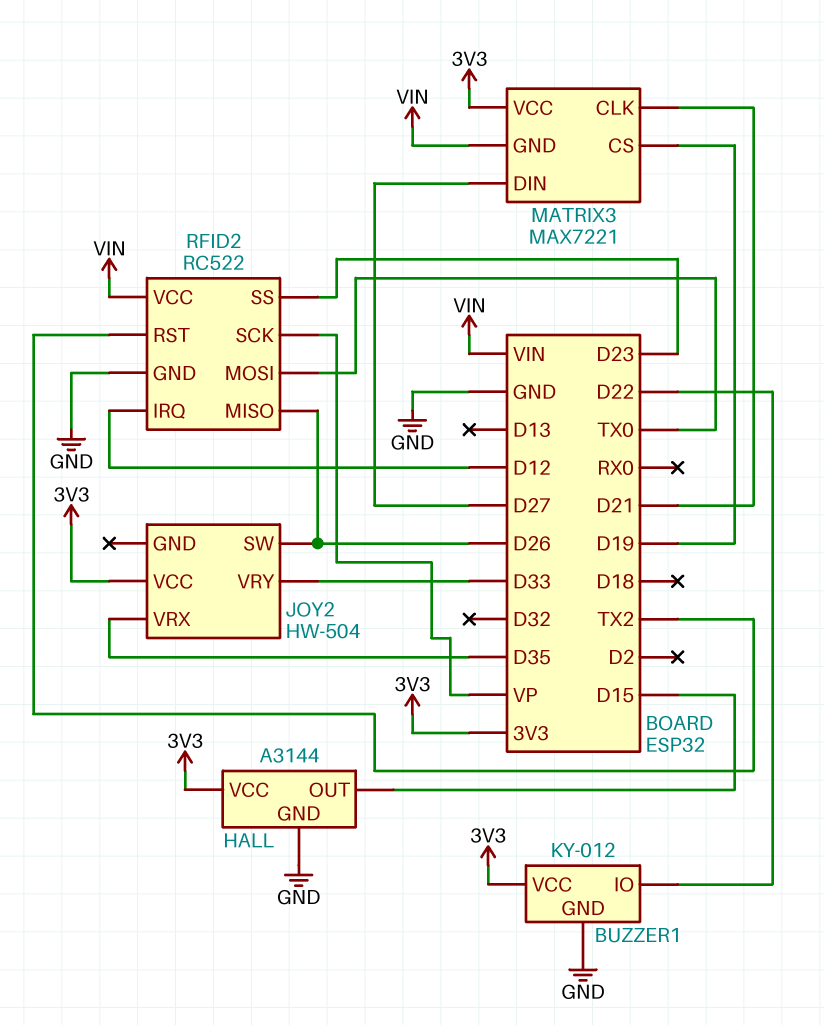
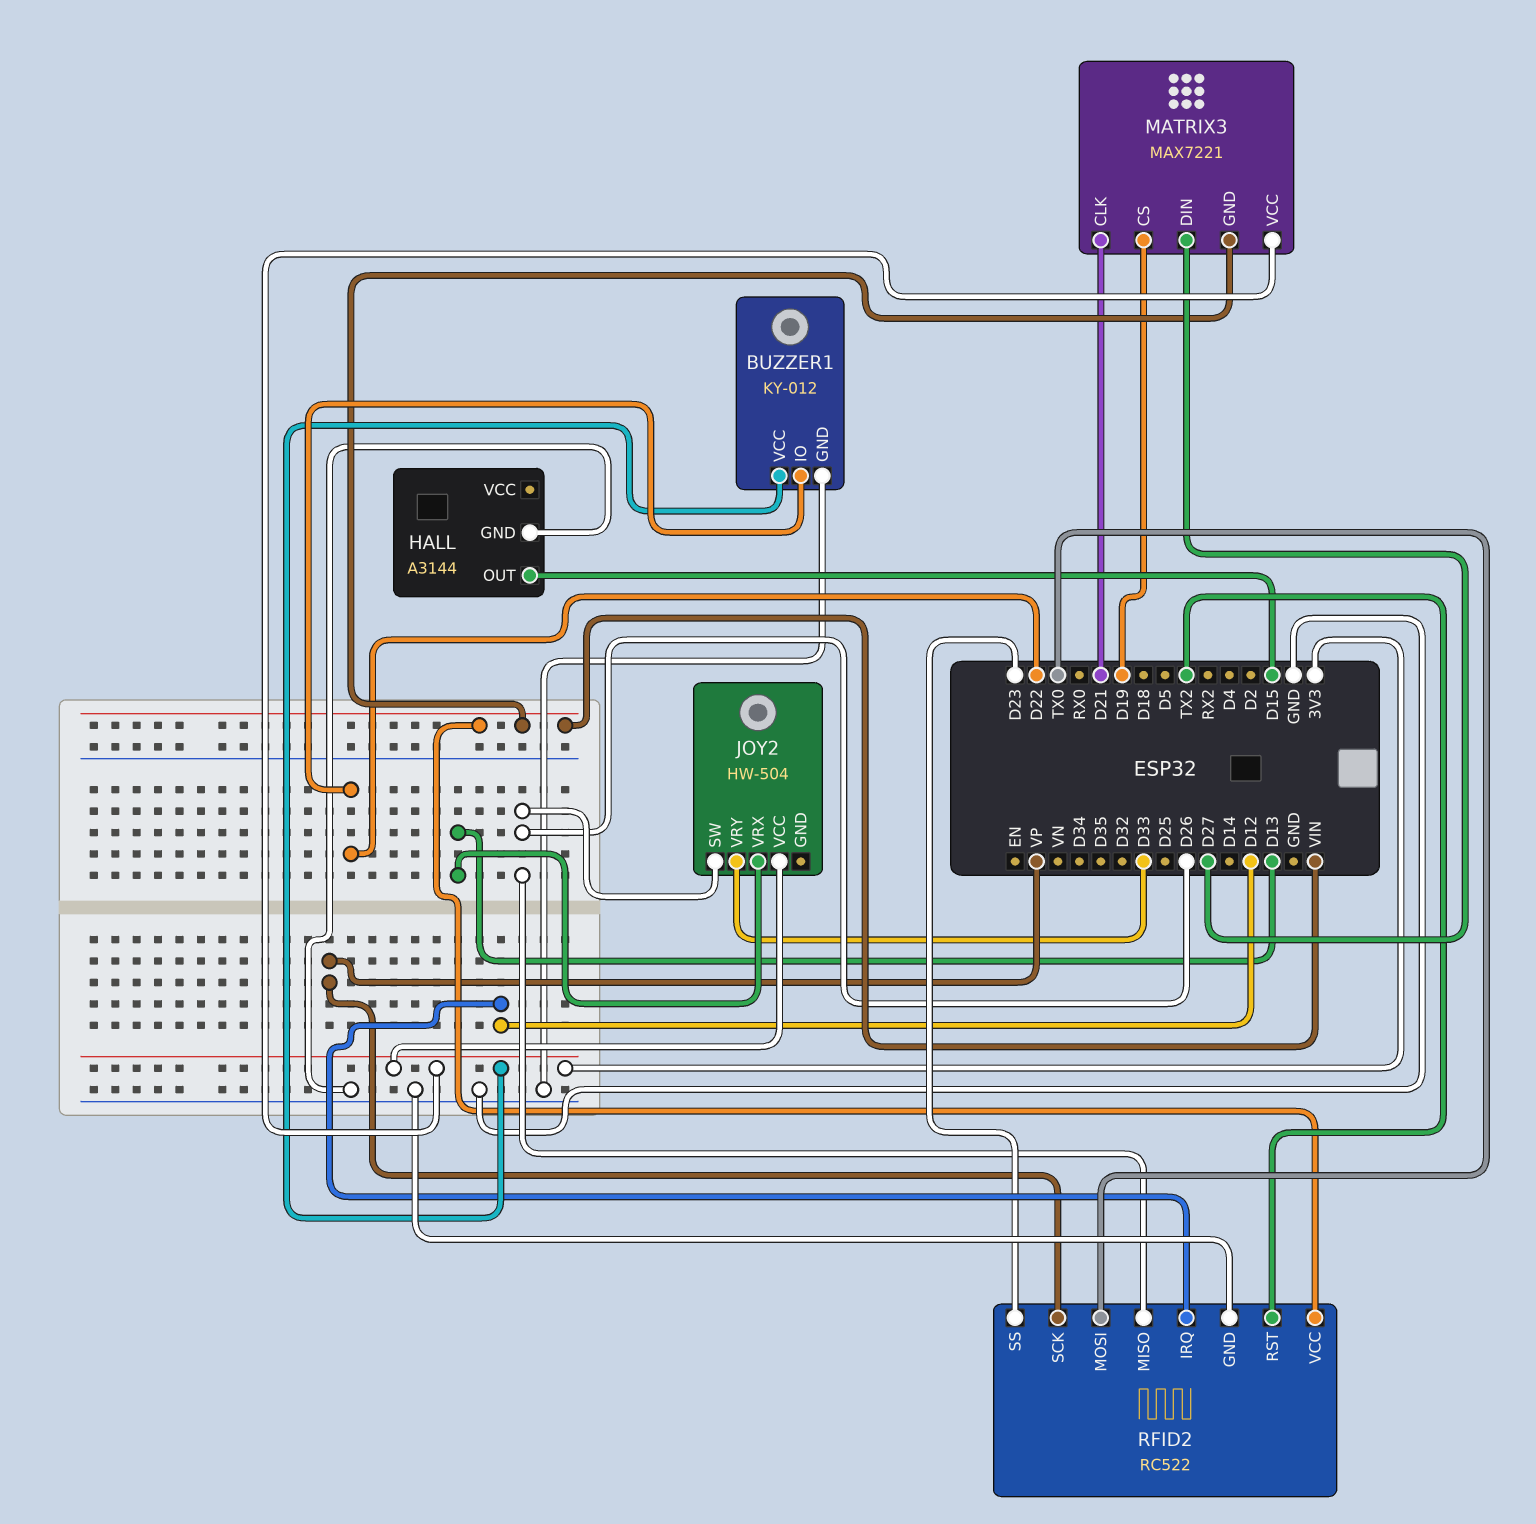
HALL pin VCC: 3V3 -> none
JOY2 pin VRX: D35 -> D13

